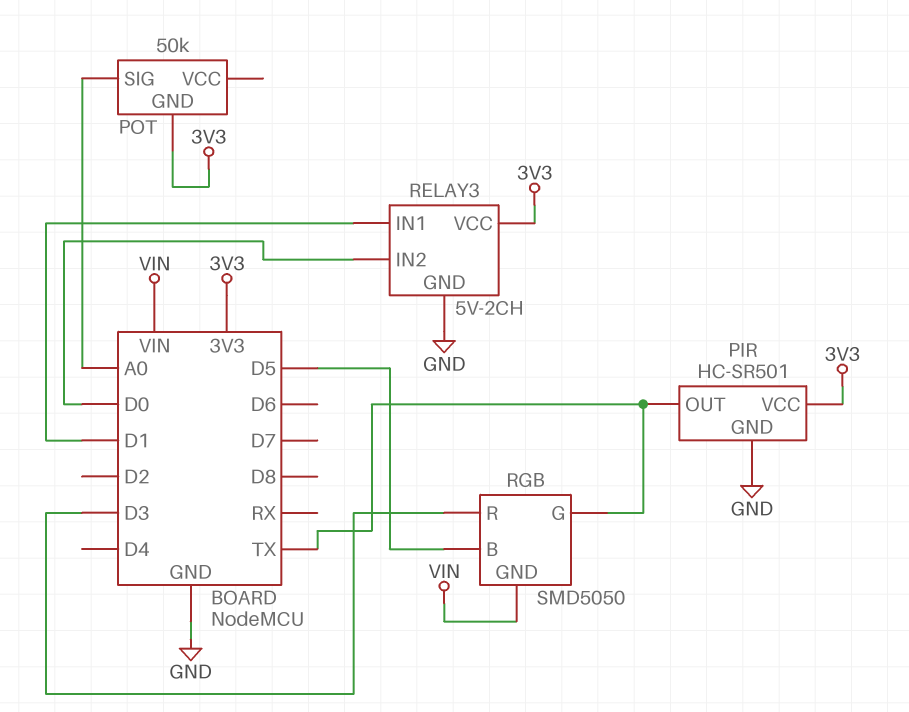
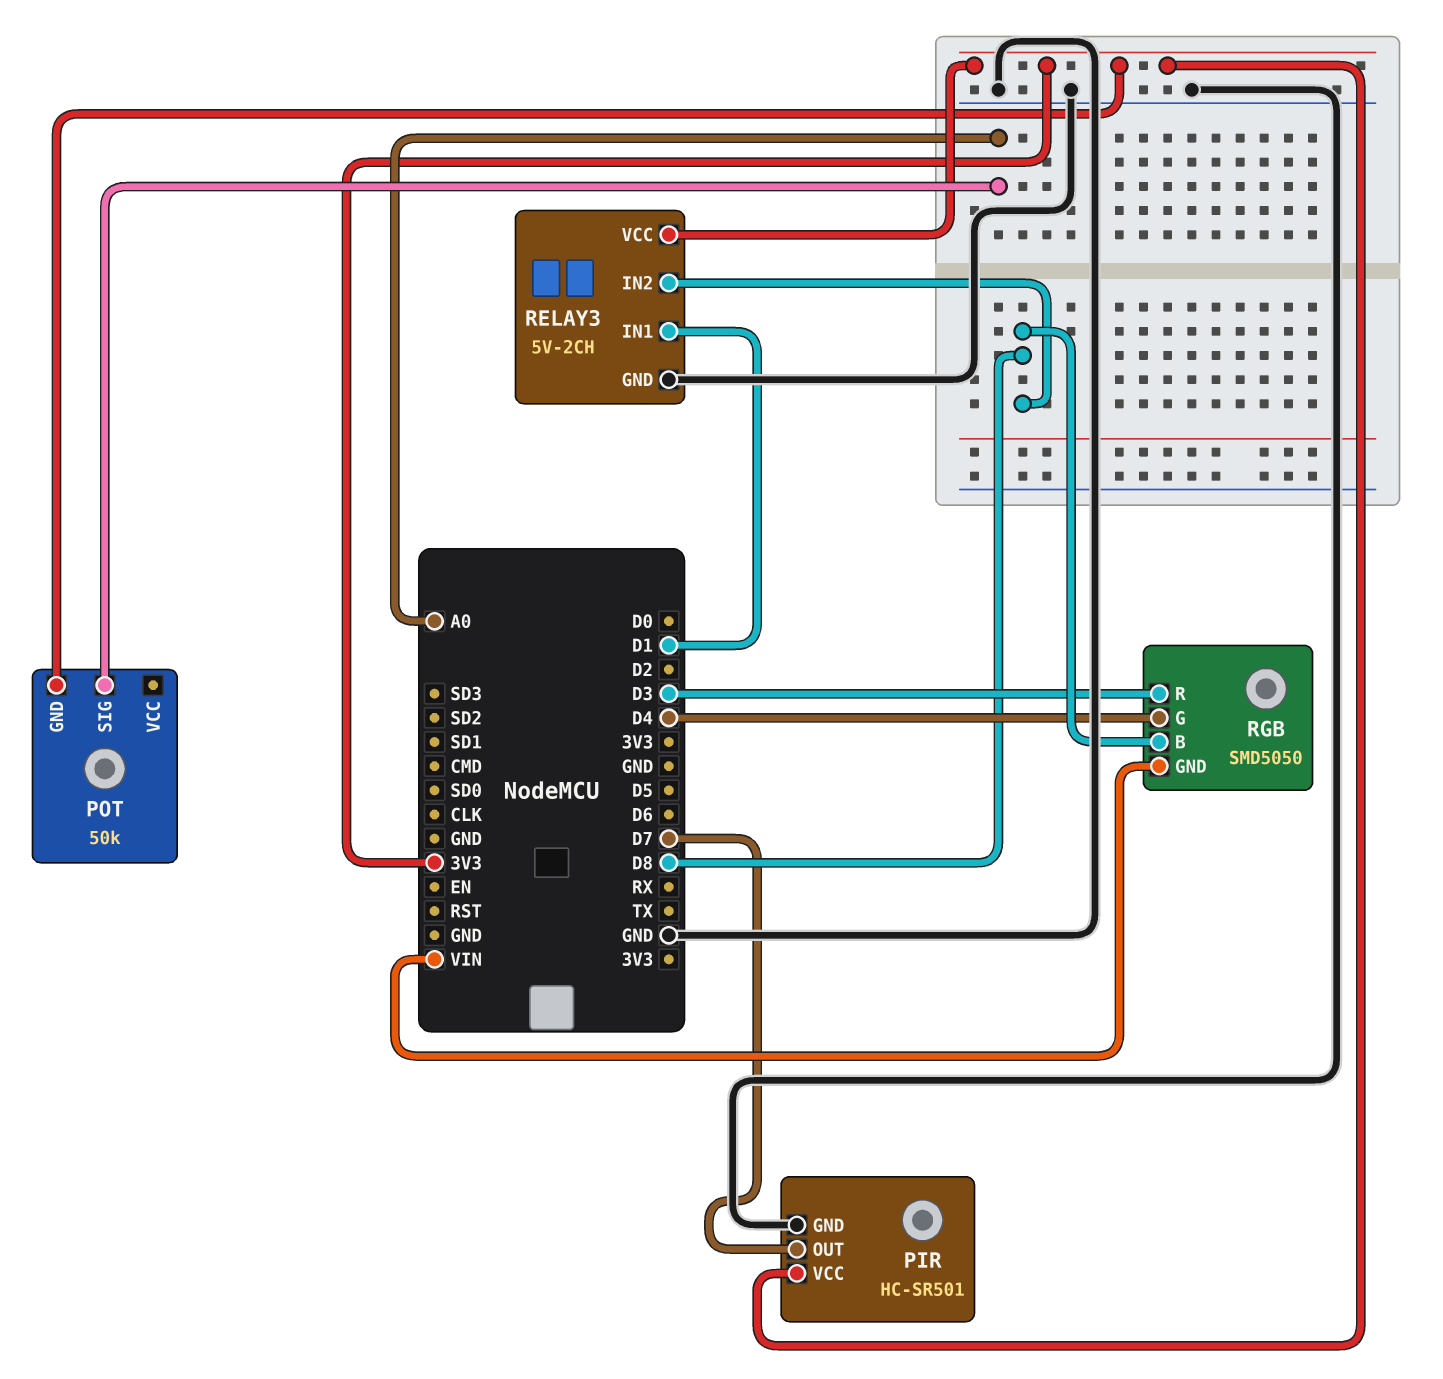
PIR pin OUT: TX -> D7
RELAY3 pin IN2: D0 -> D8
RGB pin B: D5 -> D8
RGB pin G: TX -> D4

